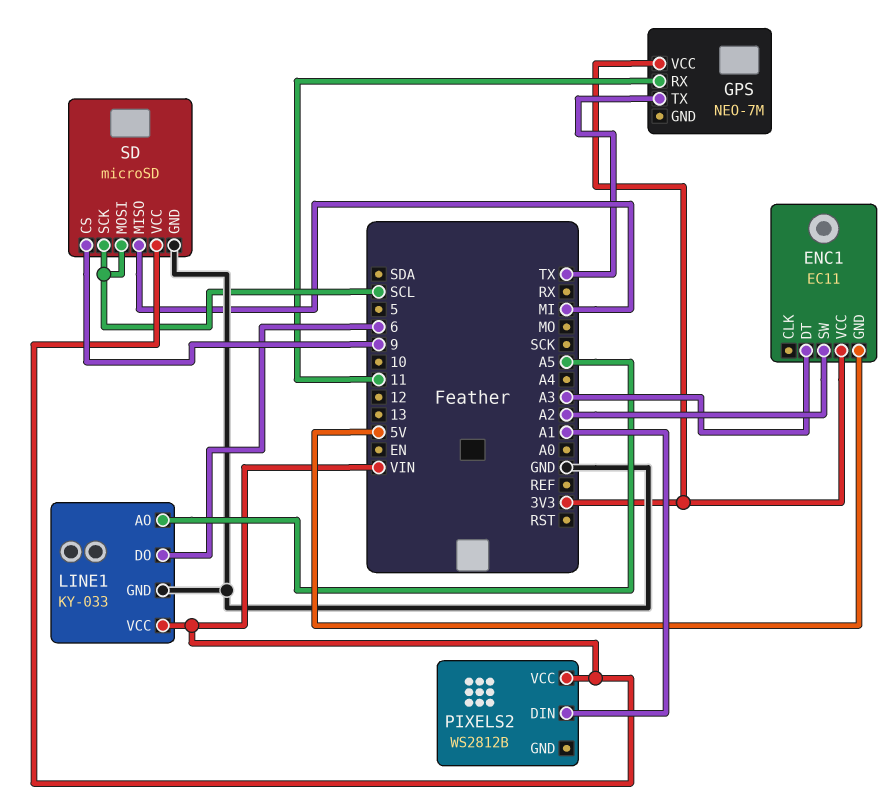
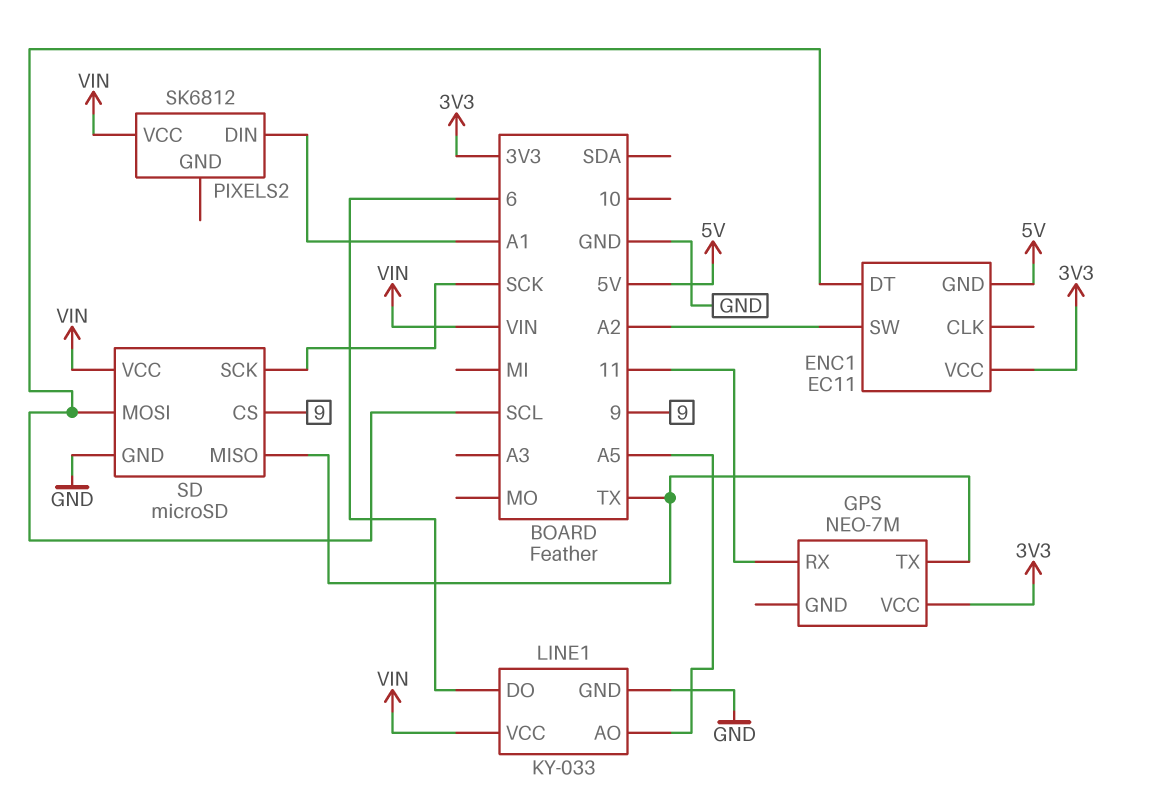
ENC1 pin DT: A3 -> SCL
PIXELS2: WS2812B -> SK6812
SD pin MISO: MI -> TX
SD pin SCK: SCL -> SCK

